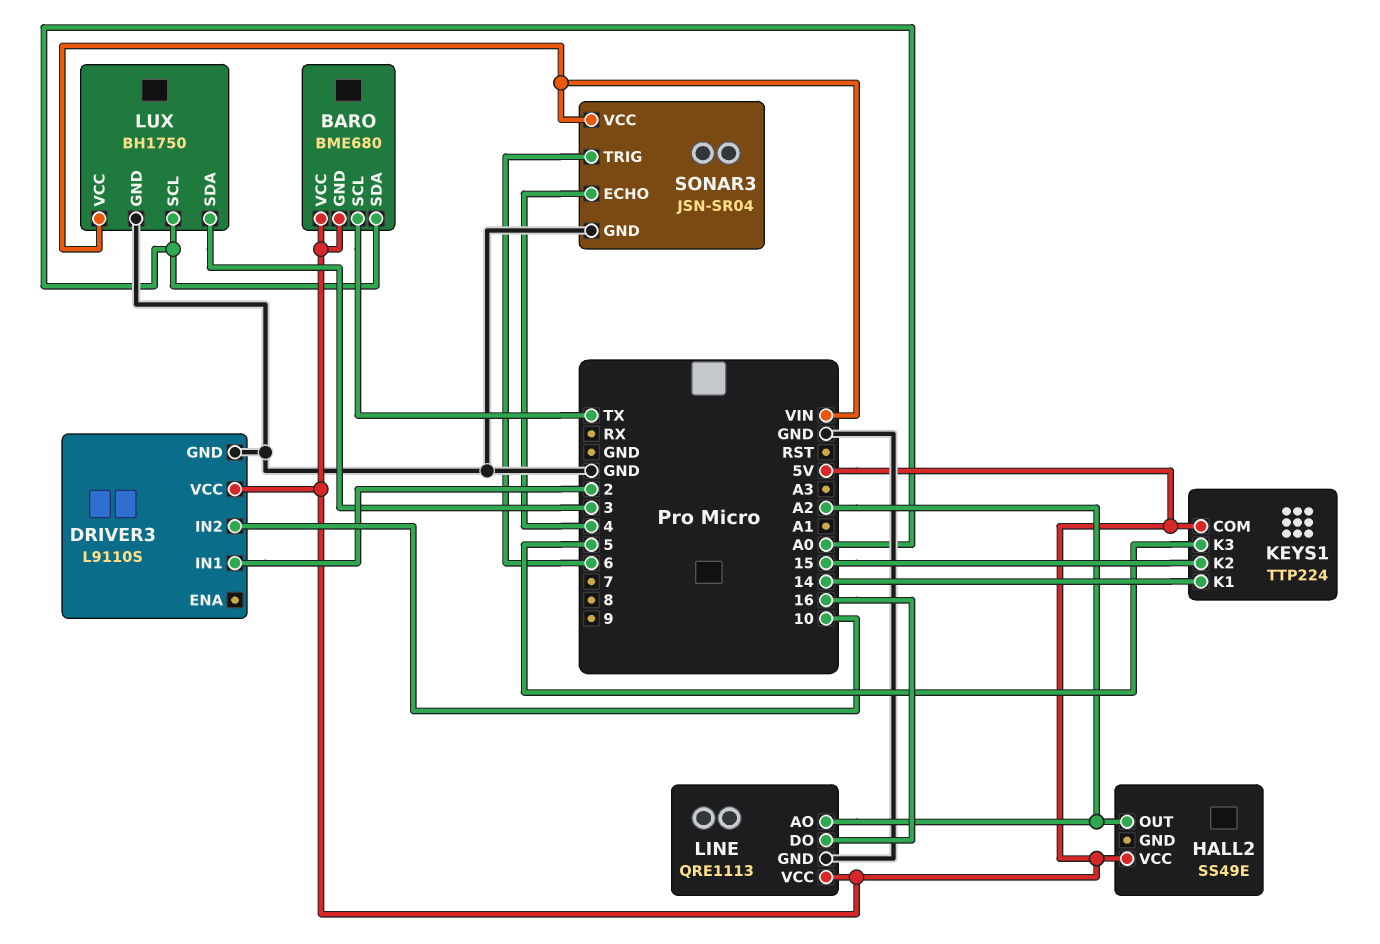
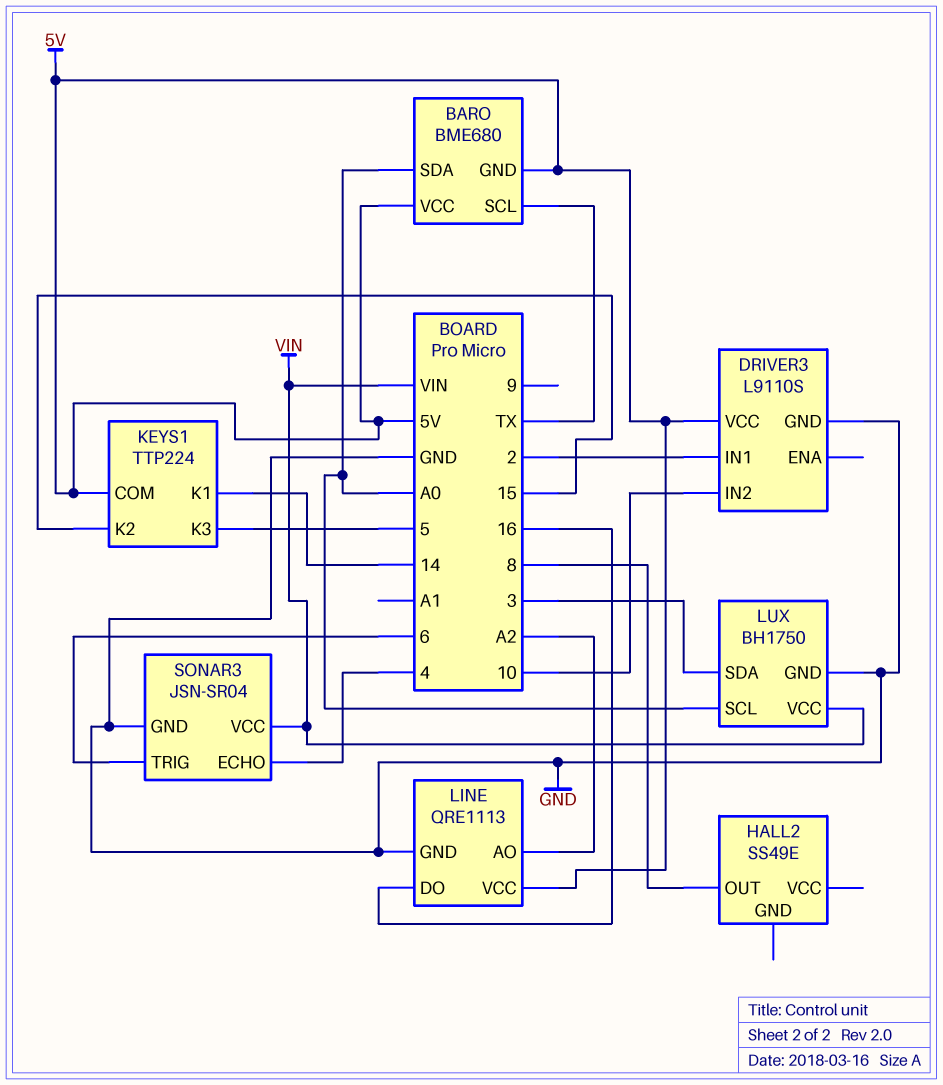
HALL2 pin OUT: A2 -> 8
HALL2 pin VCC: 5V -> none

